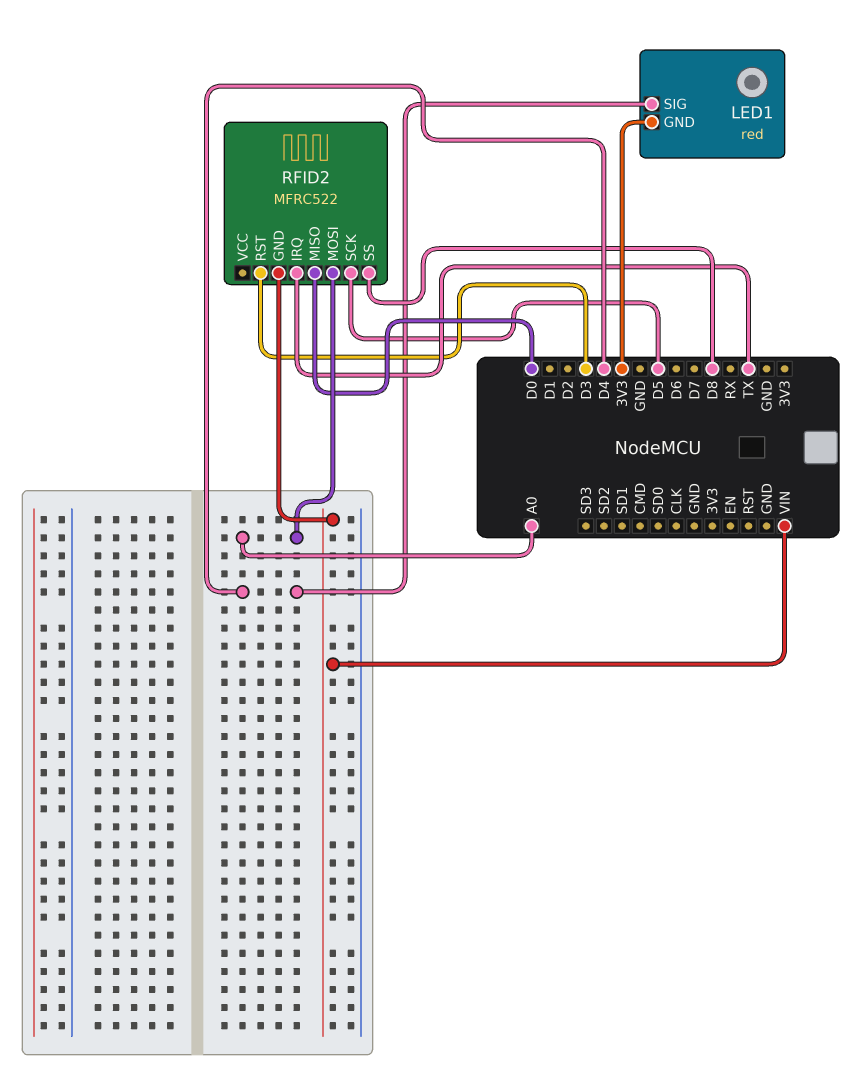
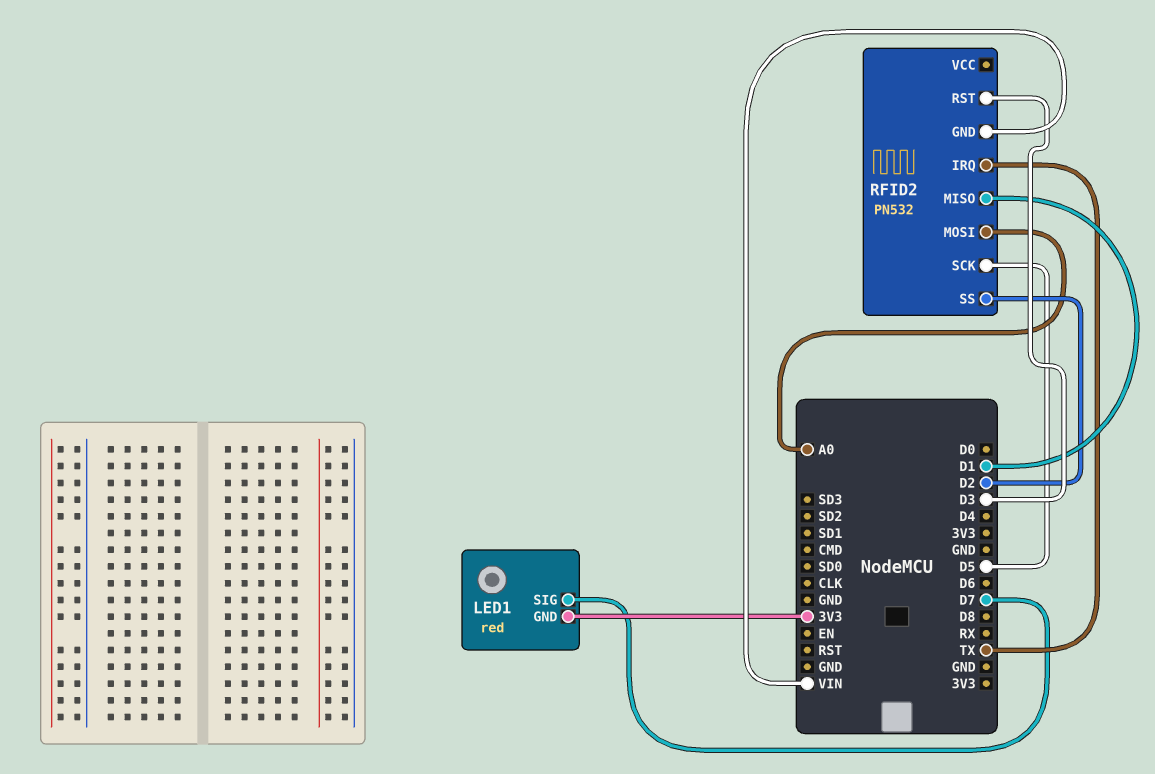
LED1 pin SIG: D4 -> D7
RFID2: MFRC522 -> PN532
RFID2 pin MISO: D0 -> D1
RFID2 pin SS: D8 -> D2

